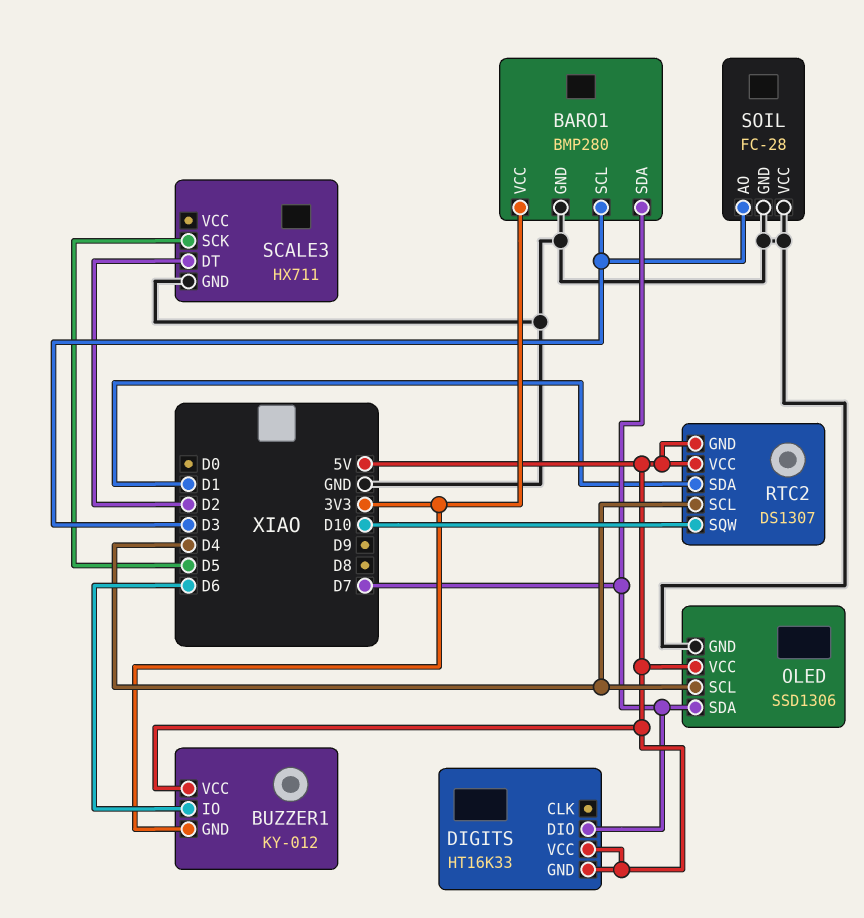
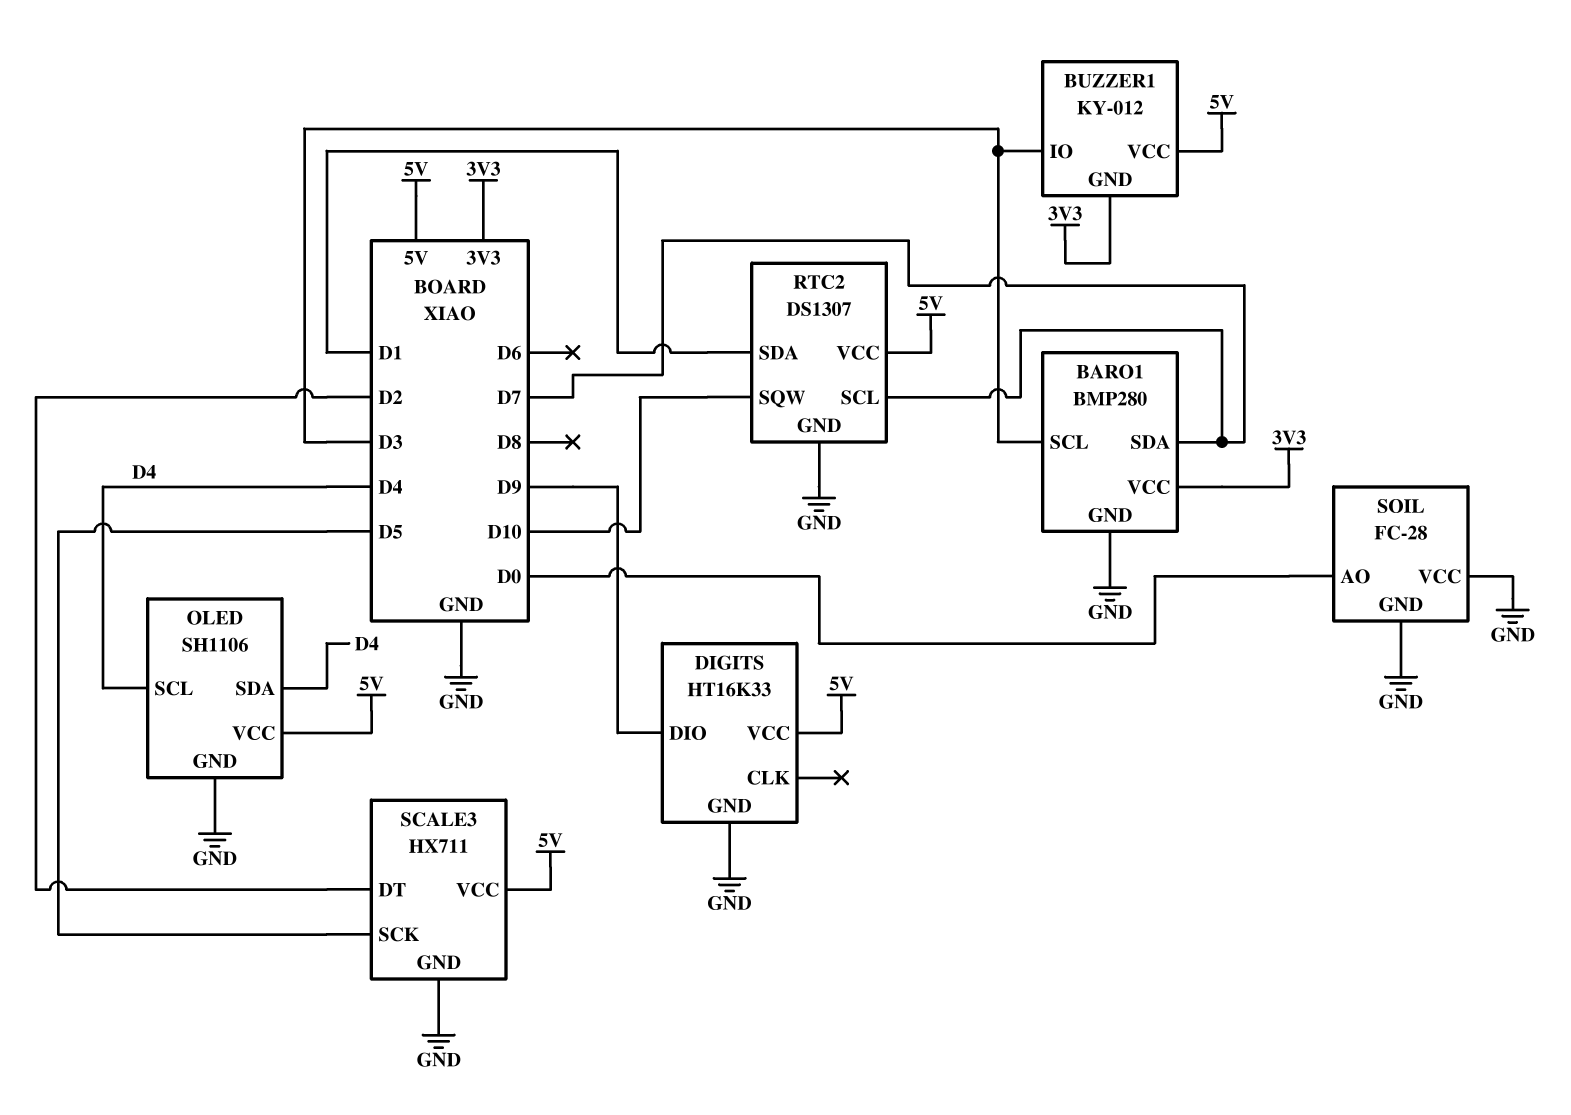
BUZZER1 pin IO: D6 -> D3
DIGITS pin DIO: D7 -> D9
DIGITS pin GND: 5V -> GND
OLED: SSD1306 -> SH1106
OLED pin SDA: D7 -> D4
RTC2 pin GND: 5V -> GND
RTC2 pin SCL: D4 -> D7
SCALE3 pin VCC: none -> 5V
SOIL pin AO: D3 -> D0

